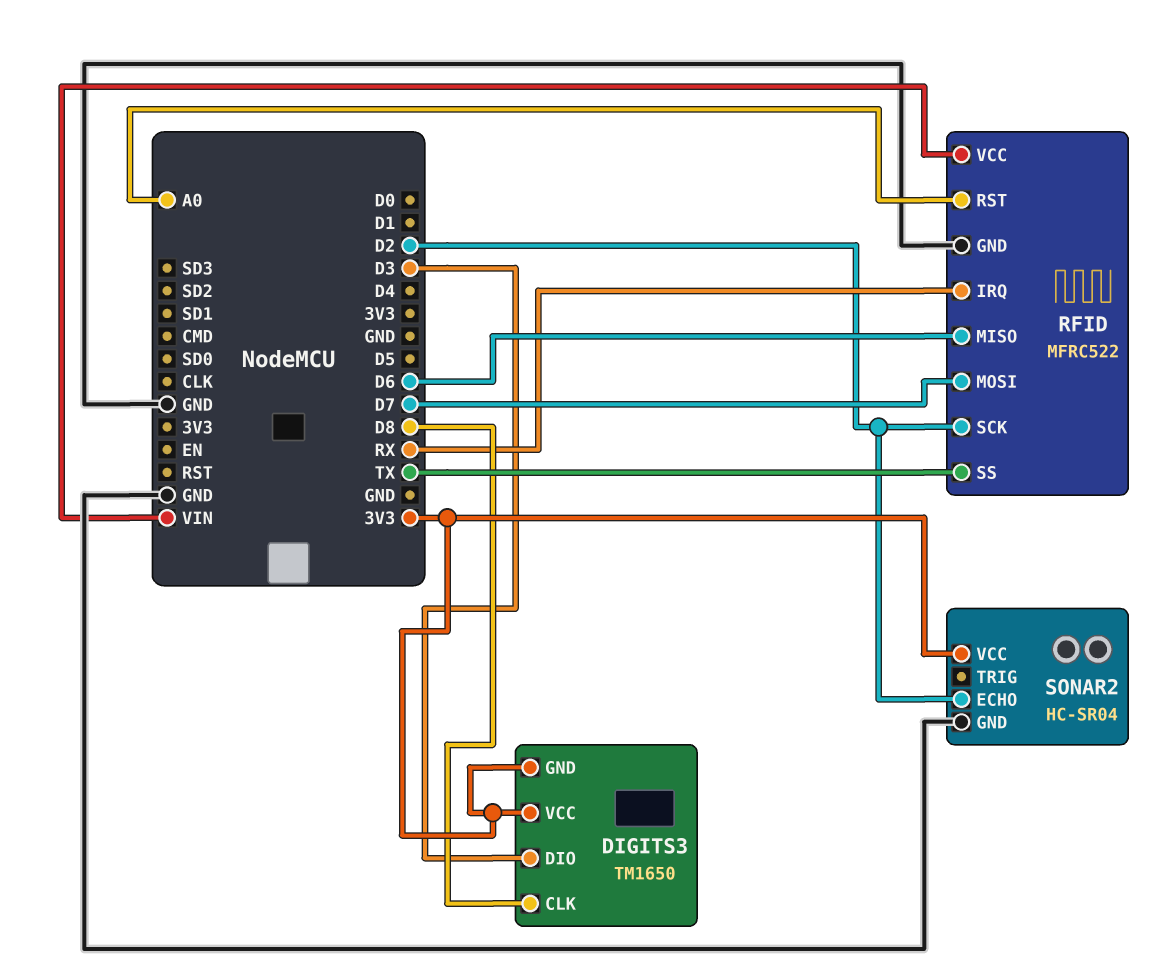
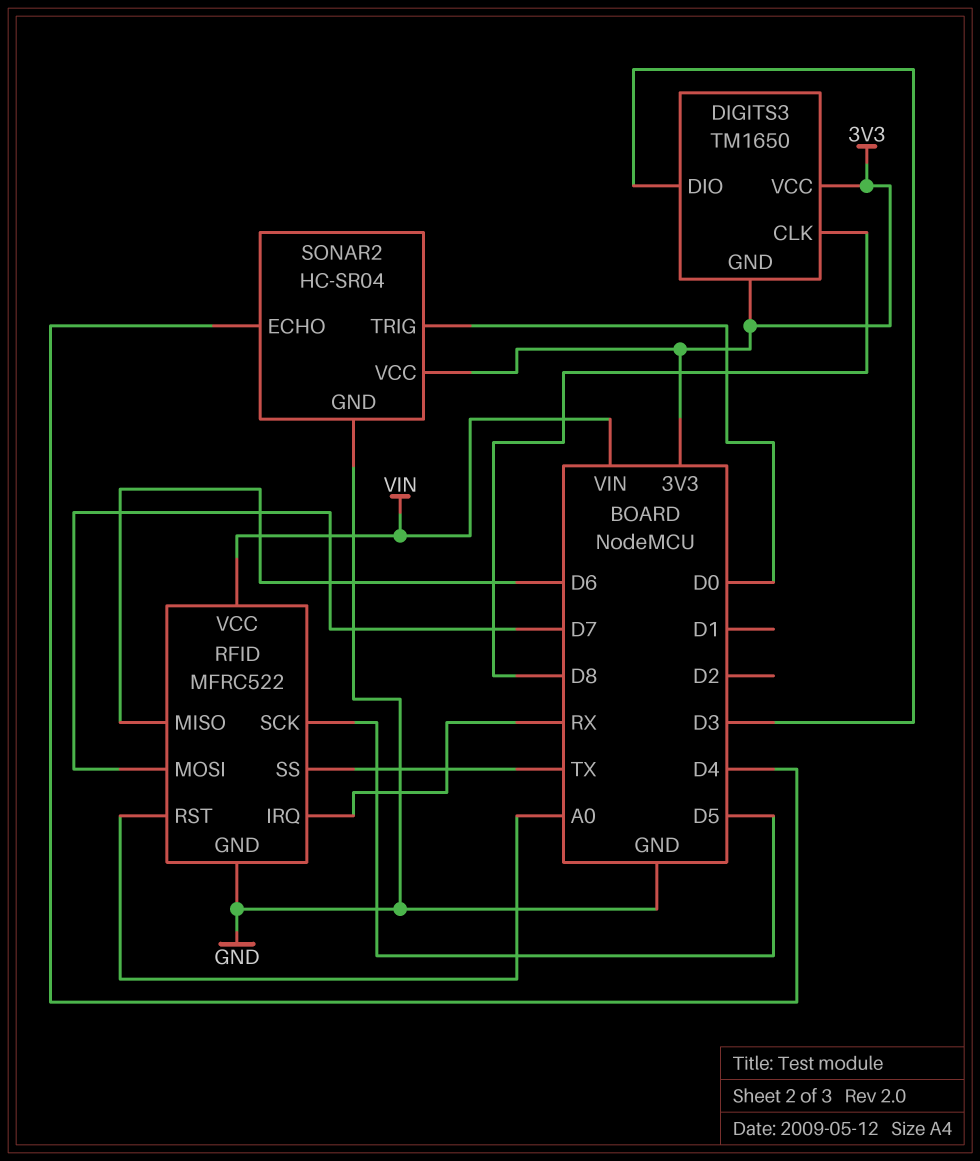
RFID pin SCK: D2 -> D5
SONAR2 pin ECHO: D2 -> D4
SONAR2 pin TRIG: none -> D0

